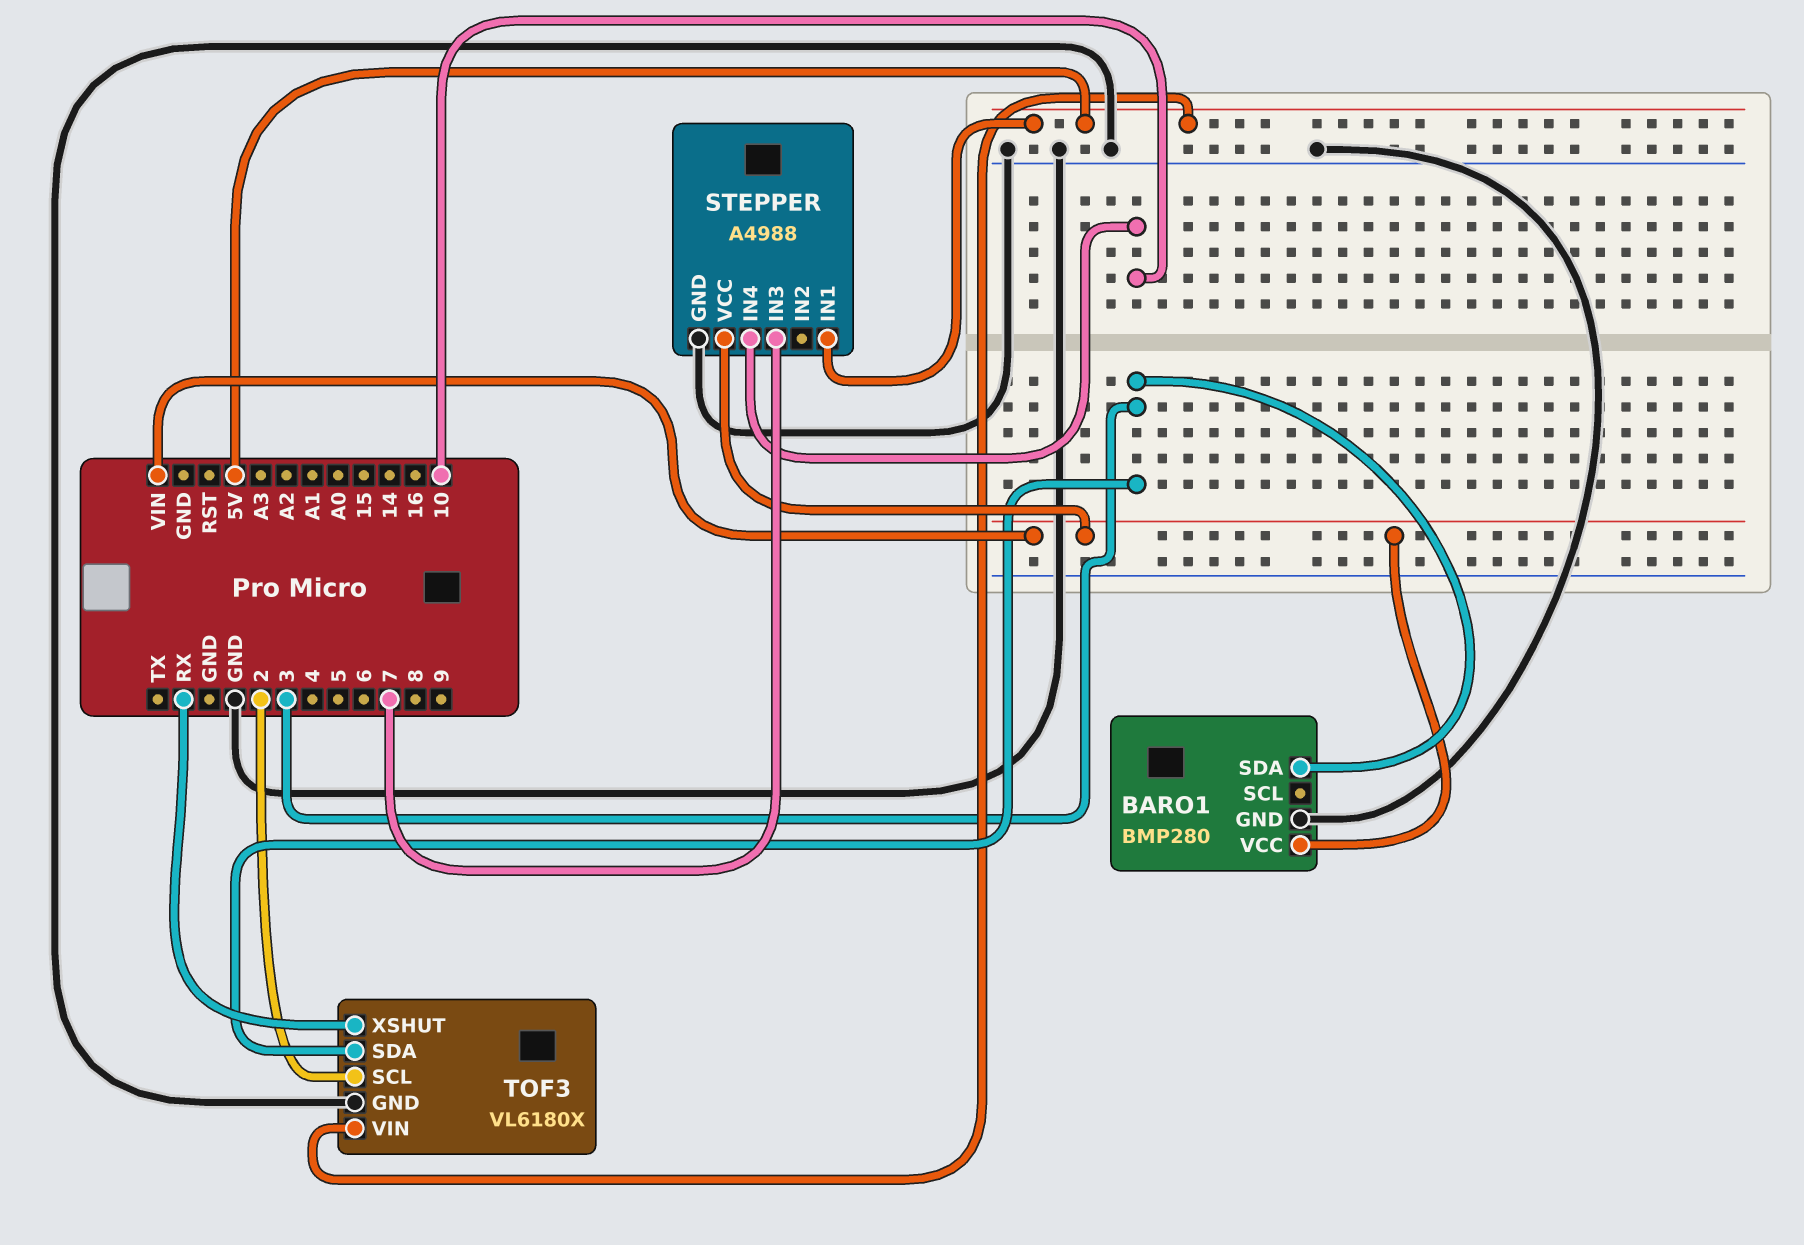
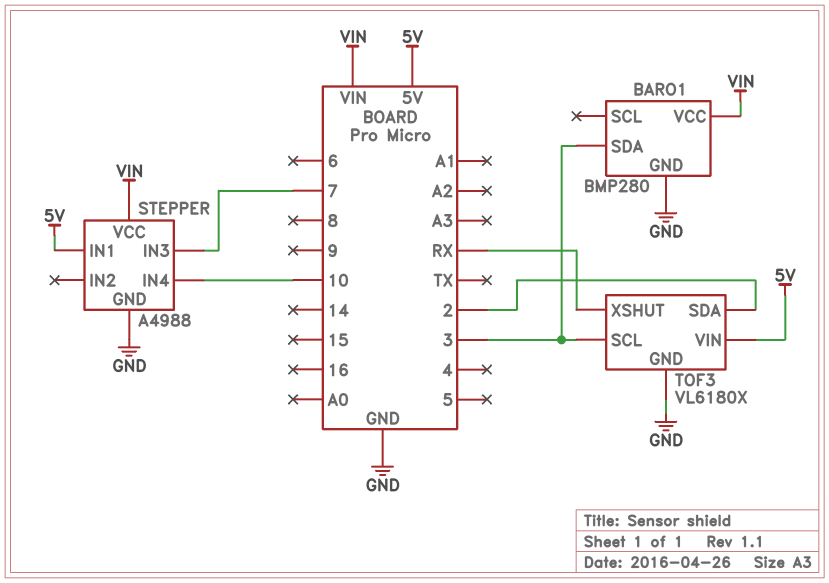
TOF3 pin SCL: 2 -> 3
TOF3 pin SDA: 3 -> 2

